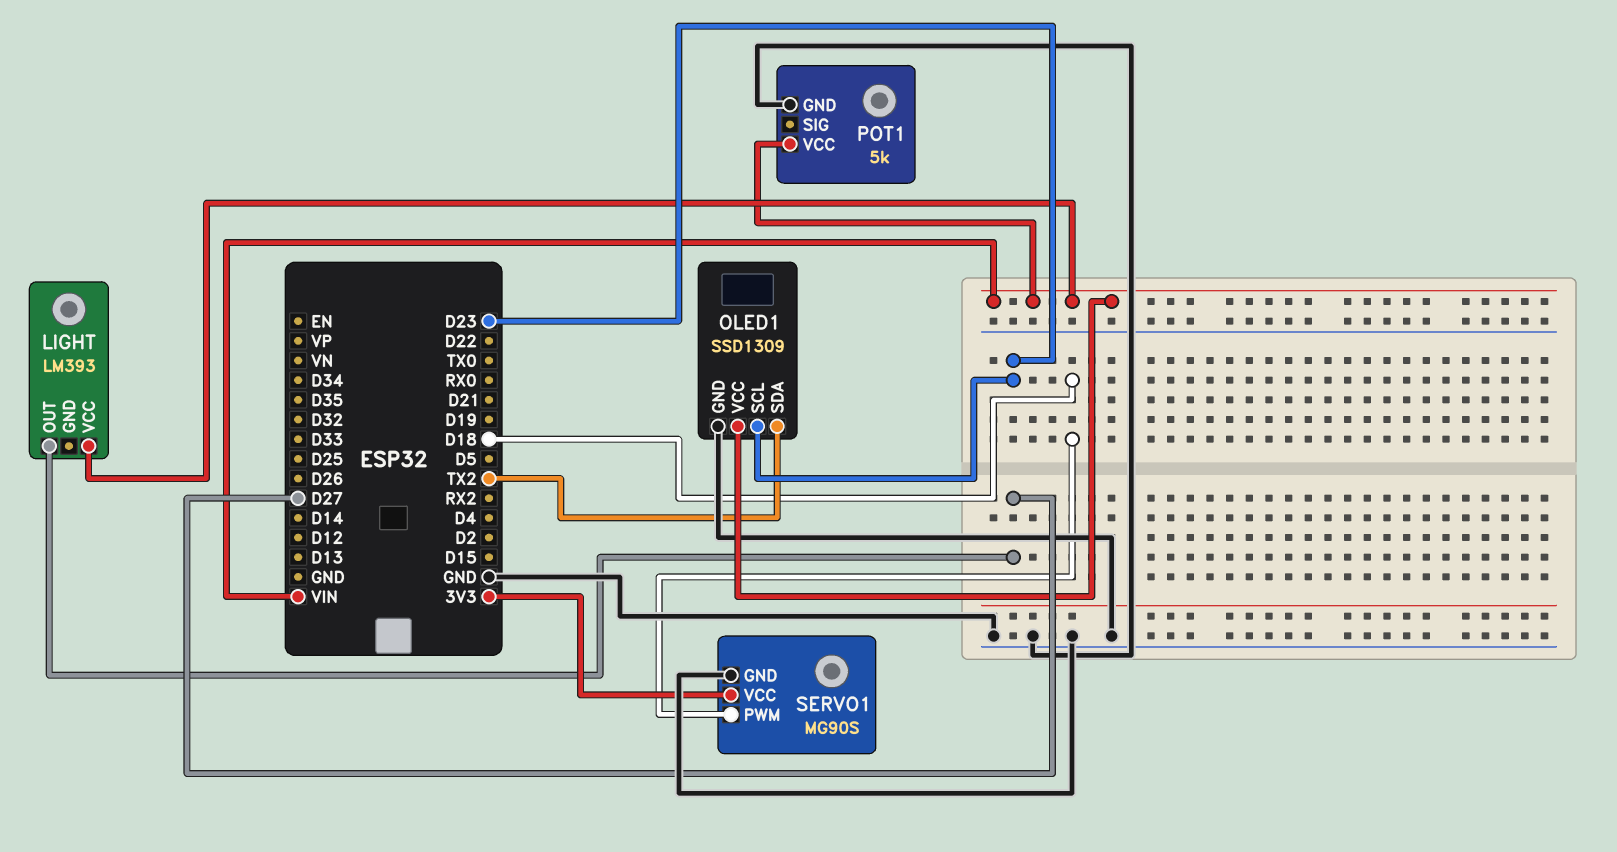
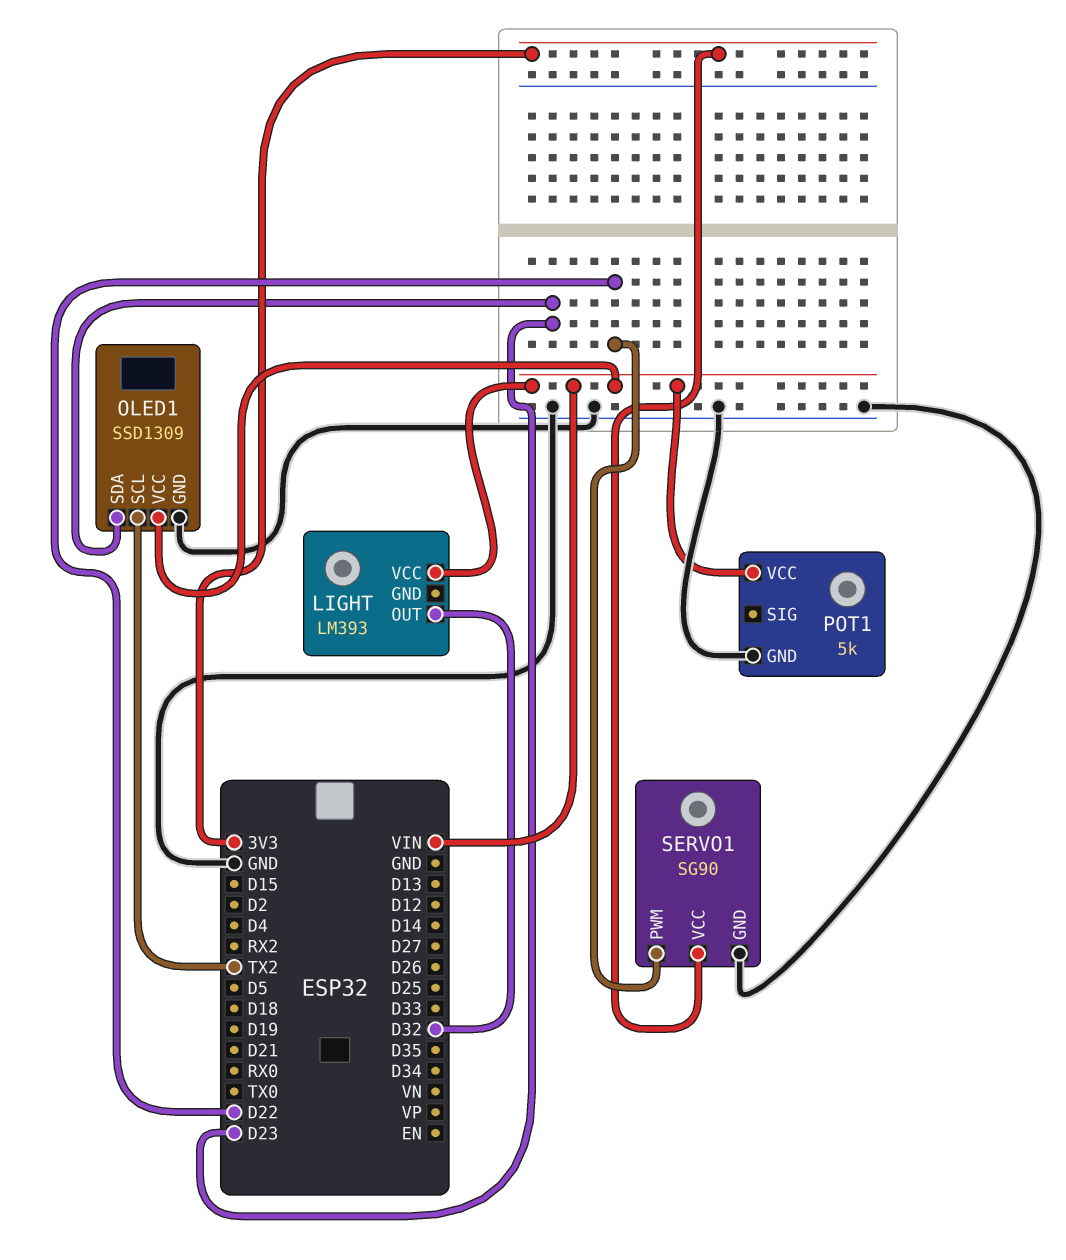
LIGHT pin OUT: D27 -> D32
OLED1 pin SCL: D23 -> TX2
OLED1 pin SDA: TX2 -> D23
SERVO1: MG90S -> SG90
SERVO1 pin PWM: D18 -> D22

